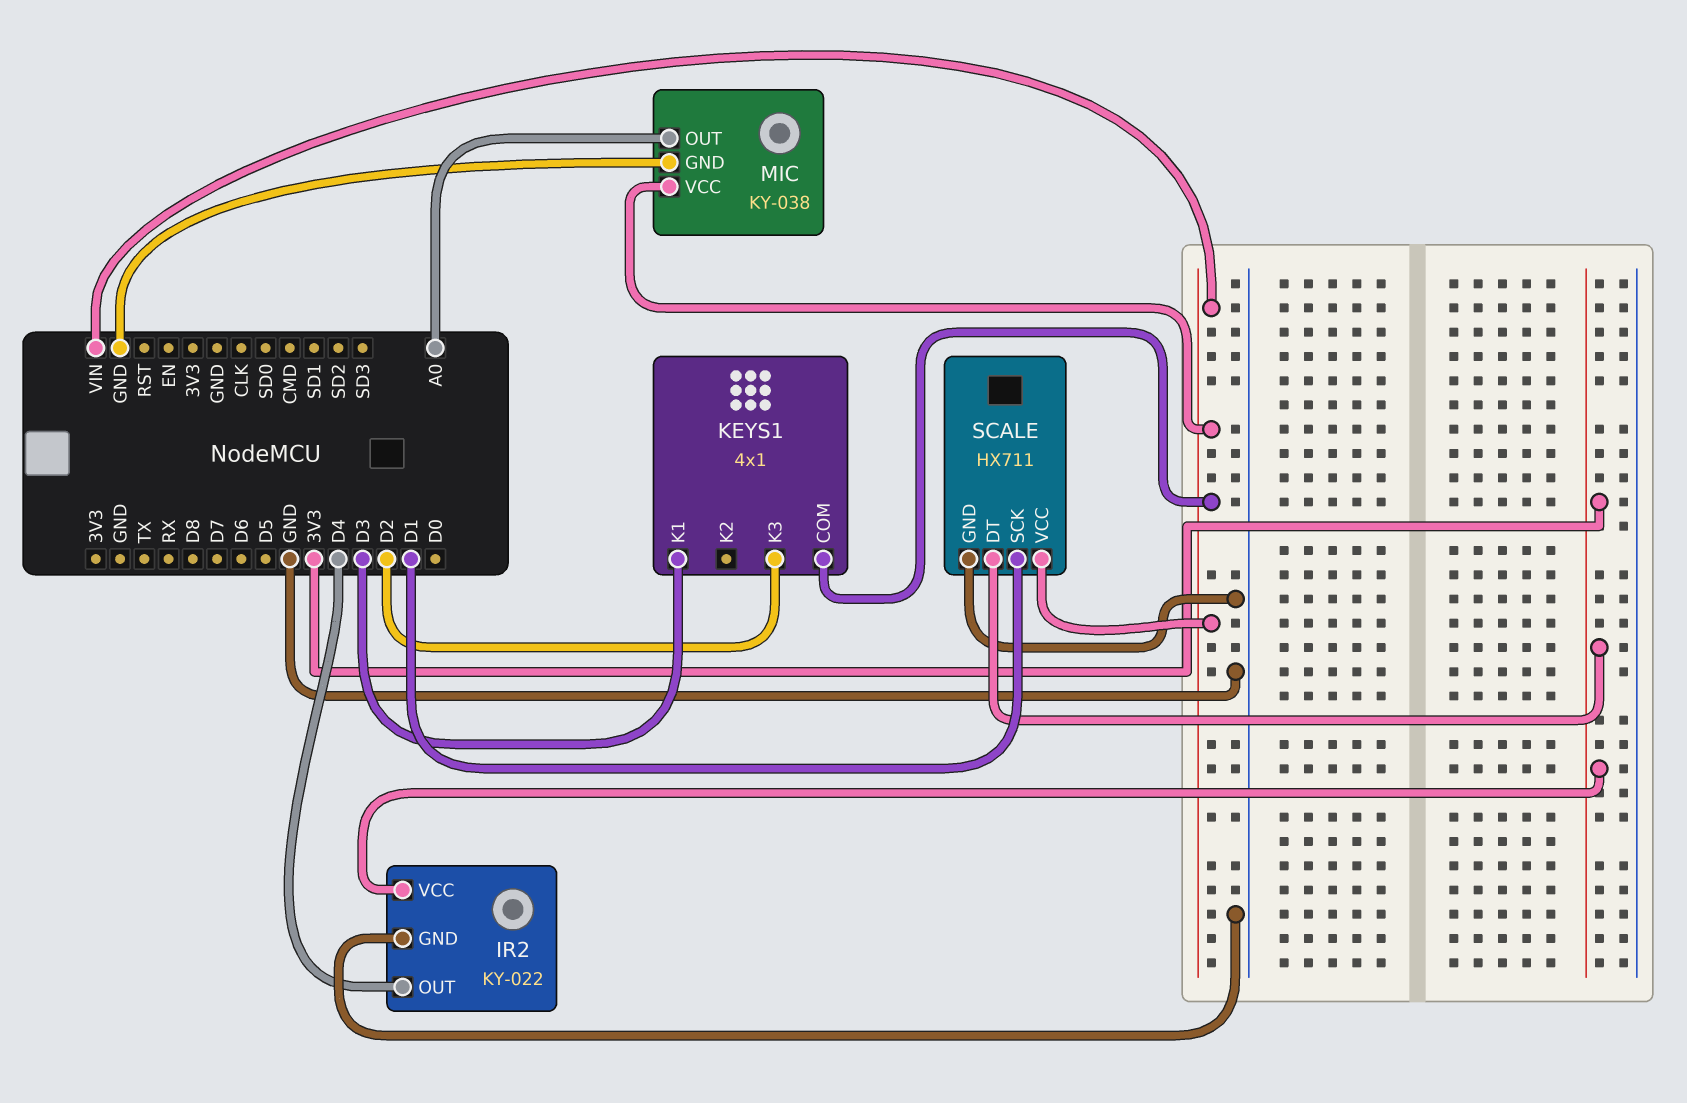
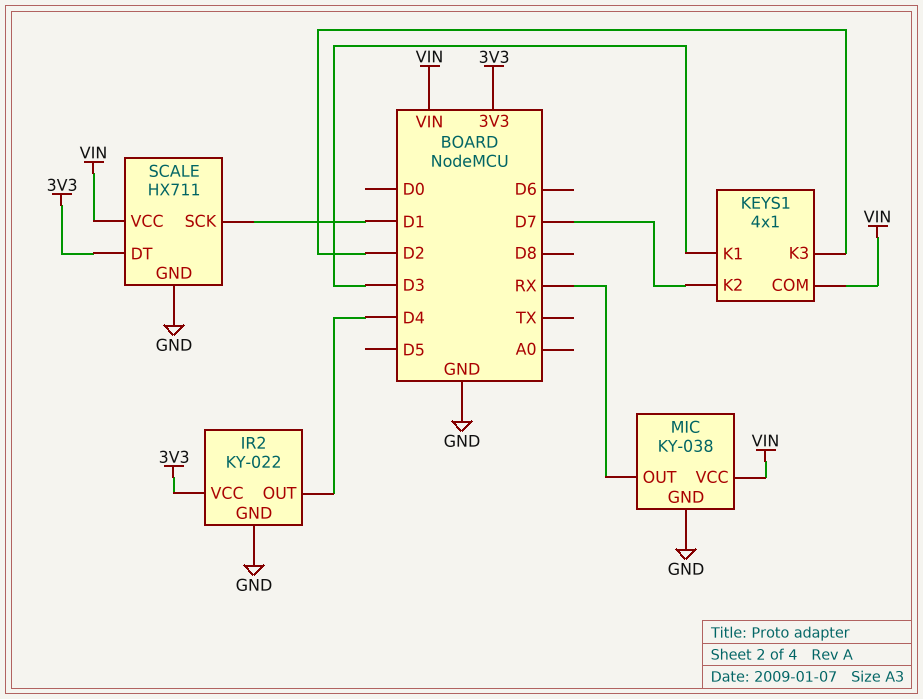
KEYS1 pin K2: none -> D7
MIC pin OUT: A0 -> RX

